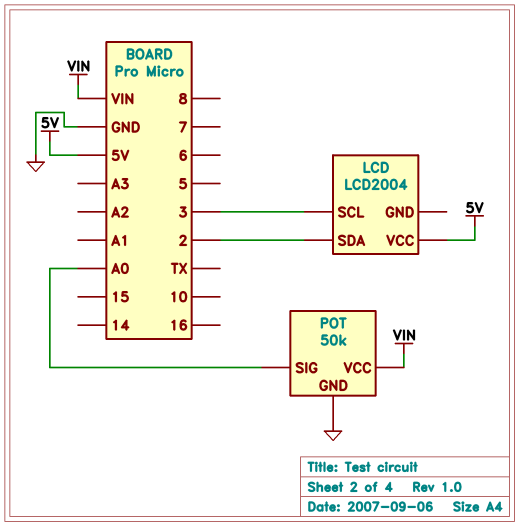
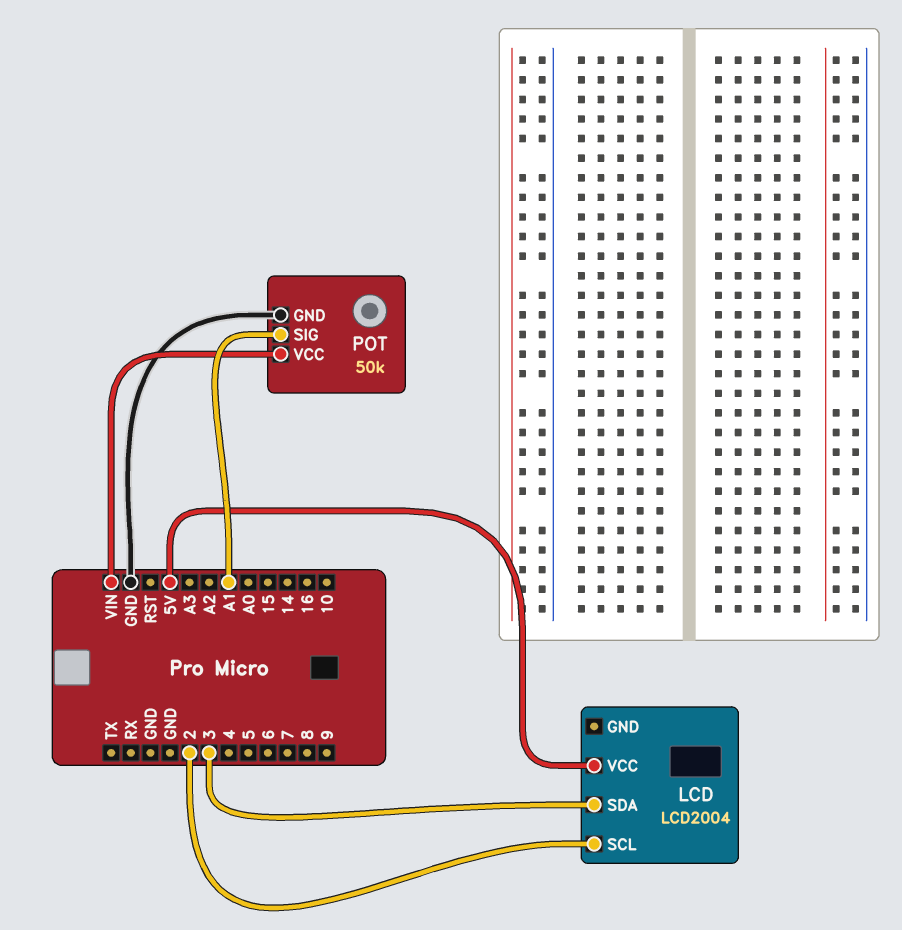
LCD pin SCL: 3 -> 2
LCD pin SDA: 2 -> 3
POT pin SIG: A0 -> A1

